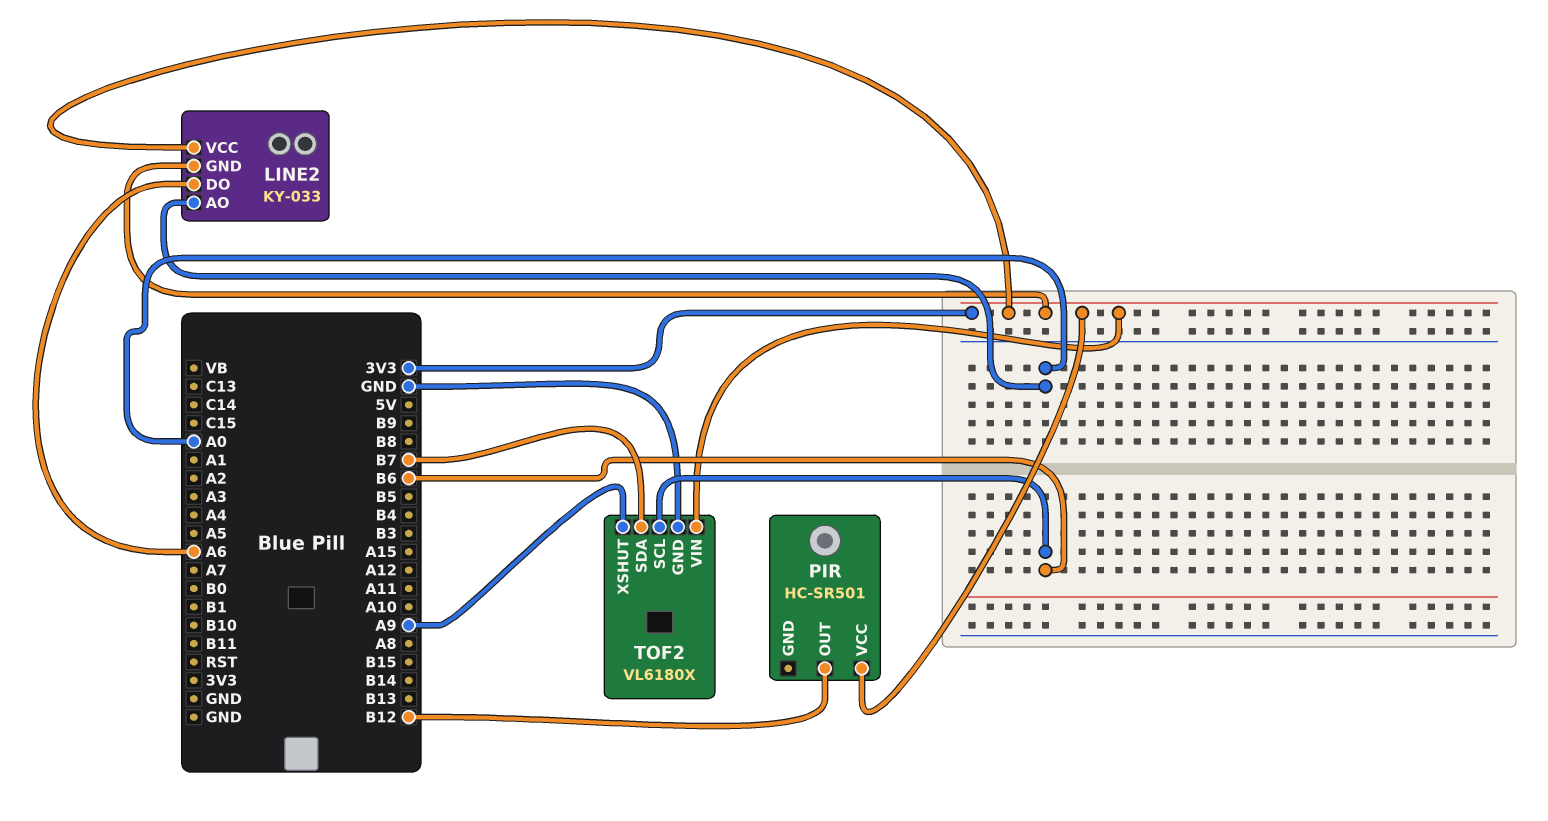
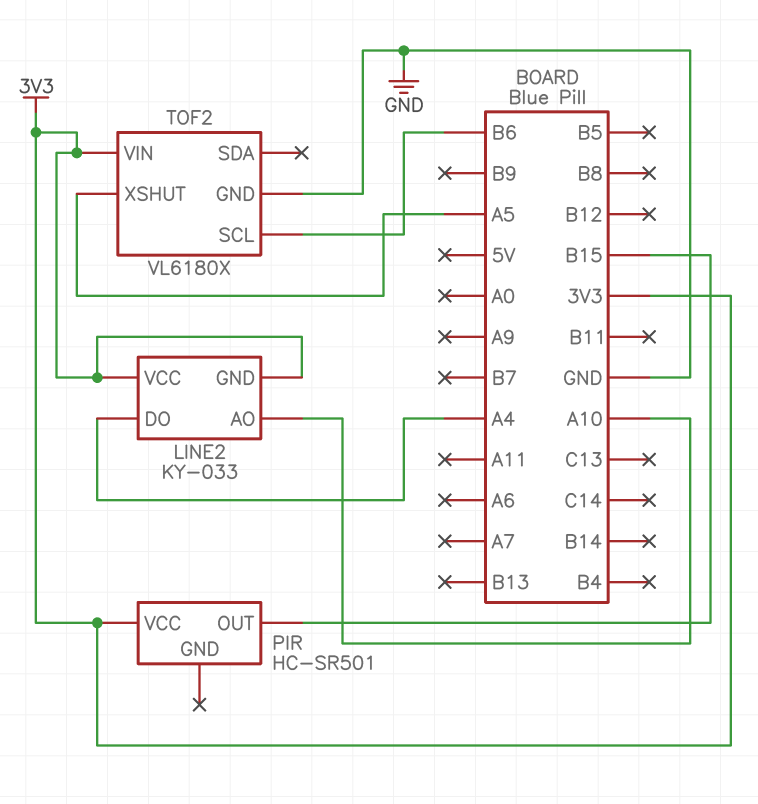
LINE2 pin AO: A0 -> A10
LINE2 pin DO: A6 -> A4
PIR pin OUT: B12 -> B15
TOF2 pin SDA: B7 -> none
TOF2 pin XSHUT: A9 -> A5

